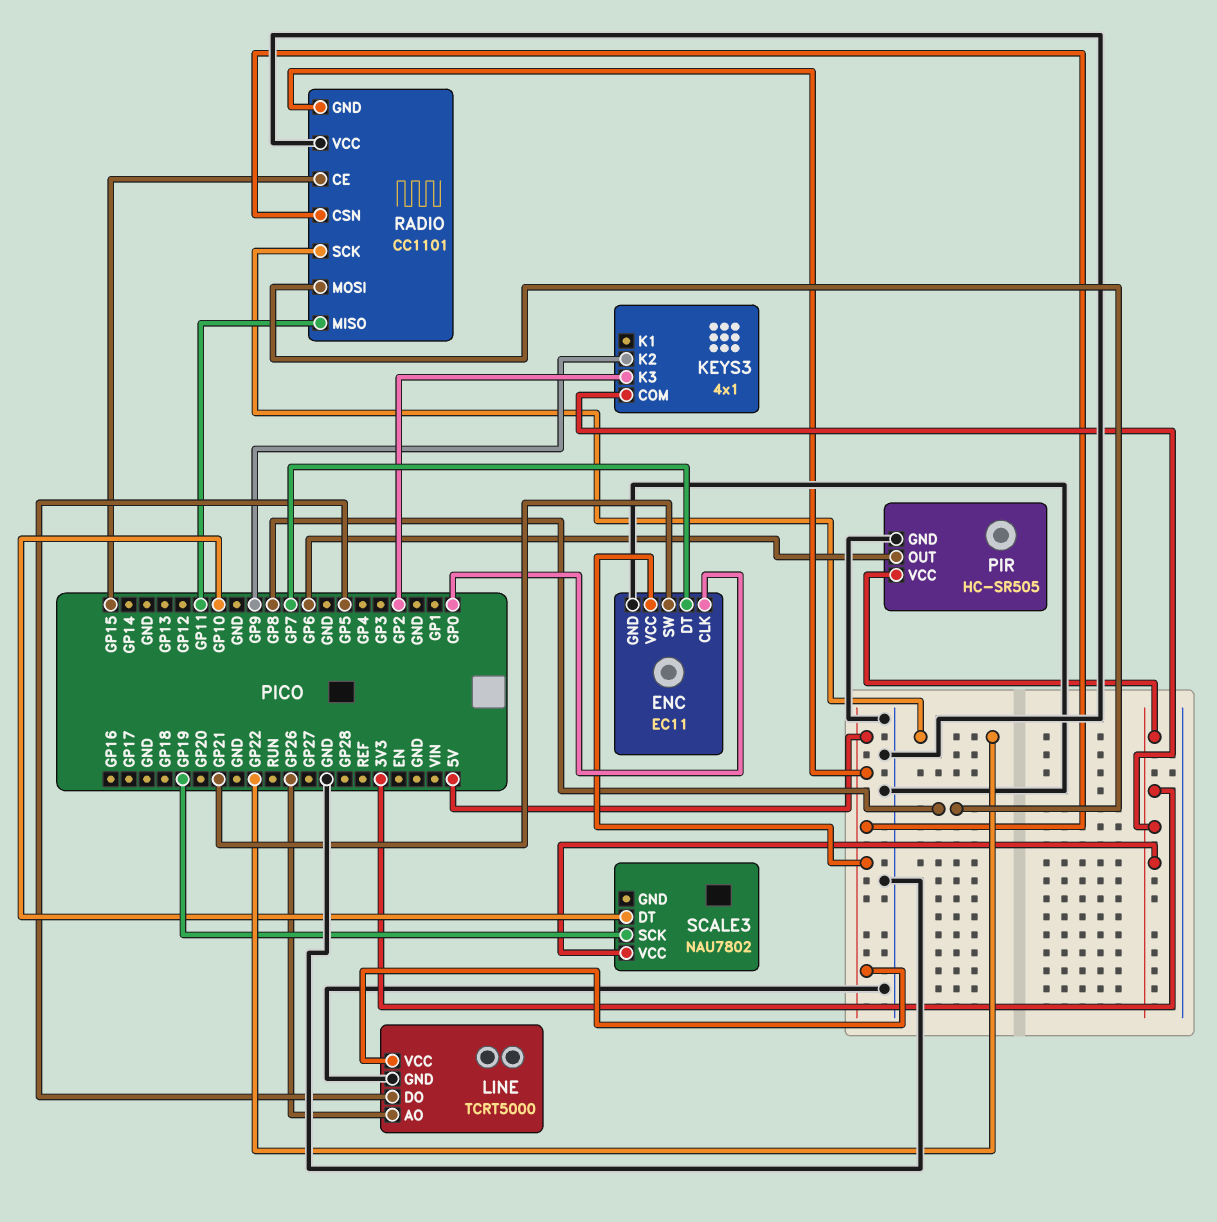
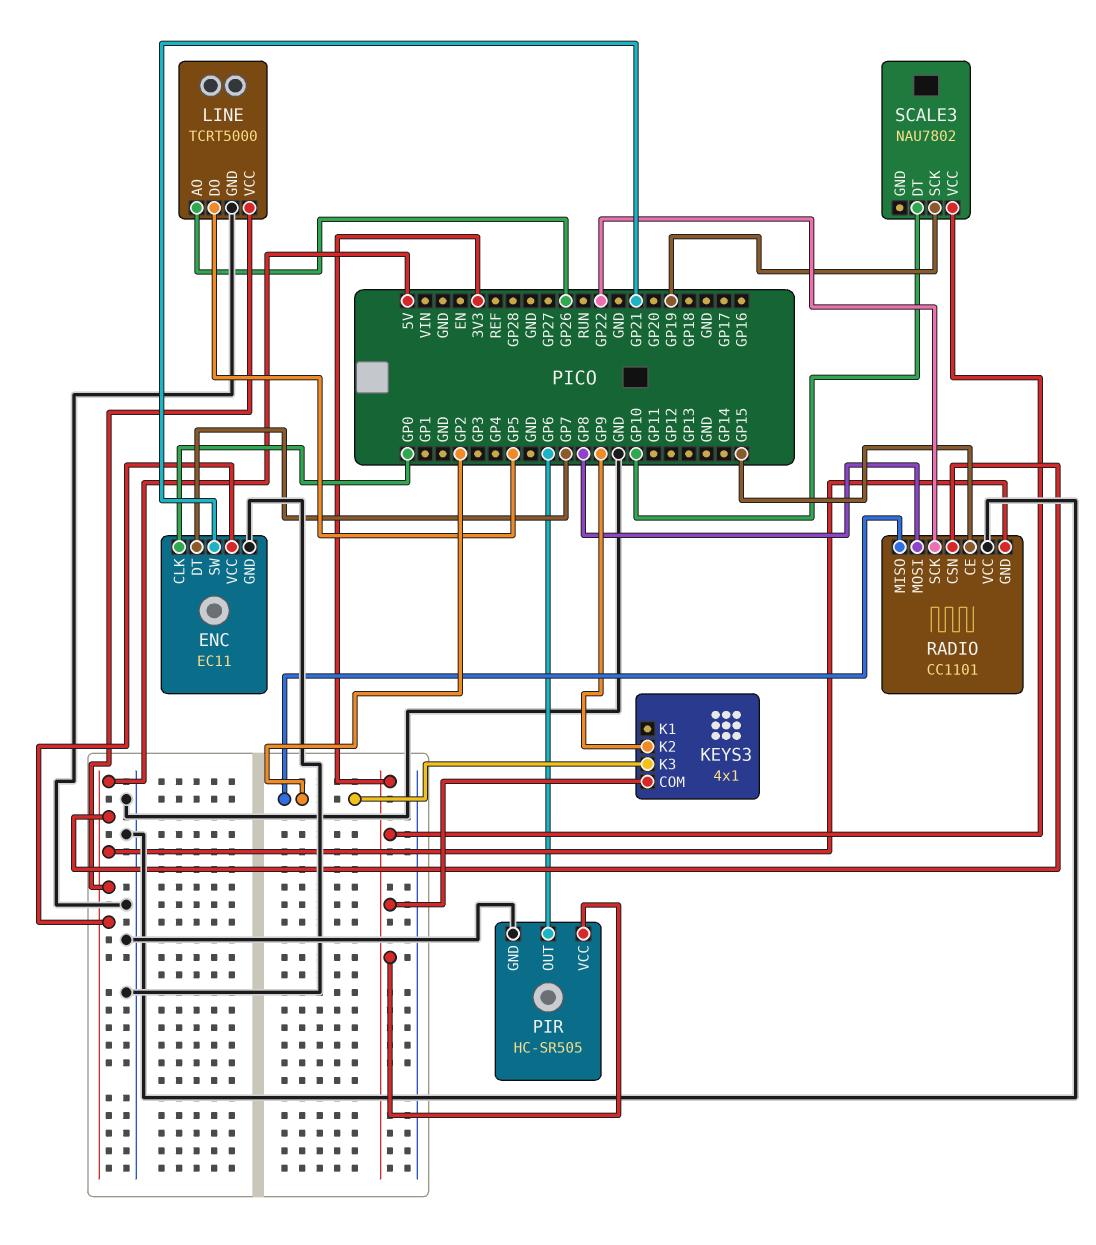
RADIO pin MISO: GP11 -> GP2

